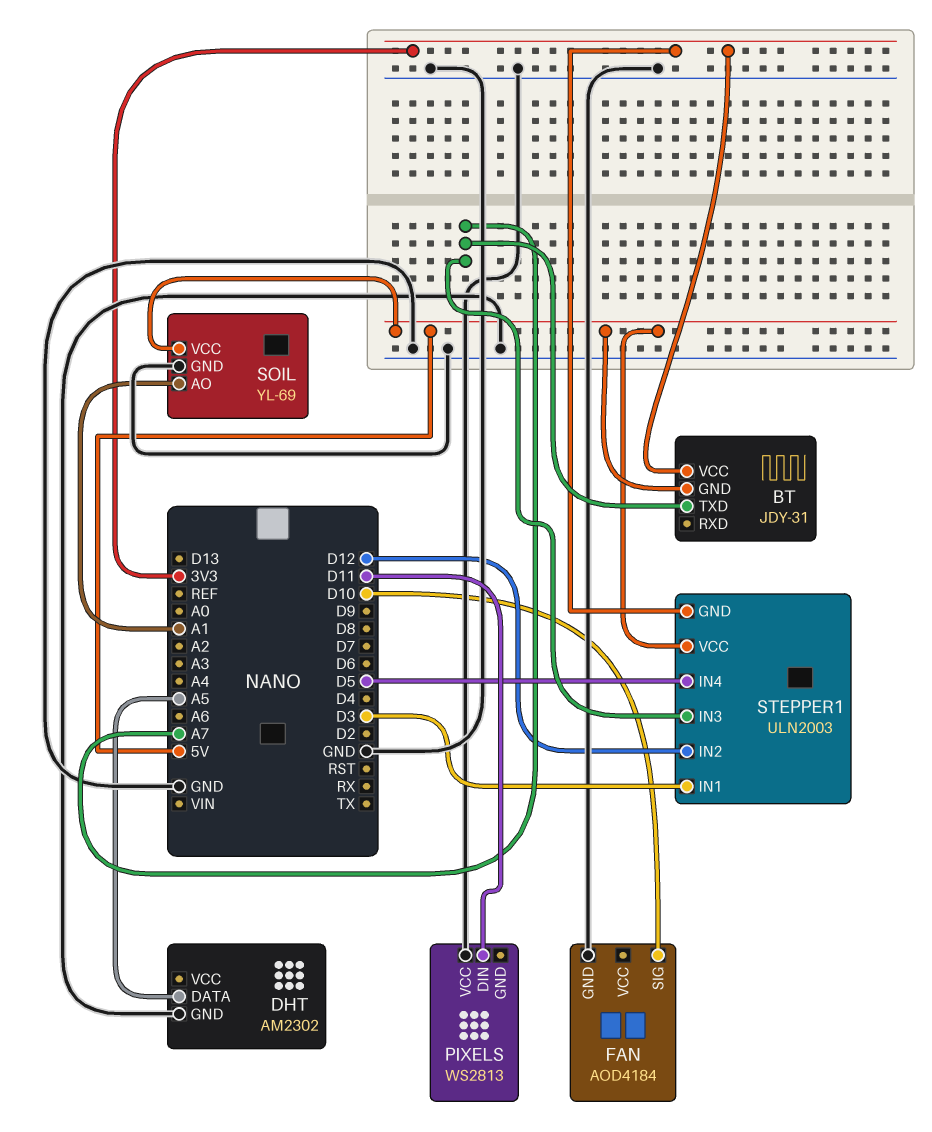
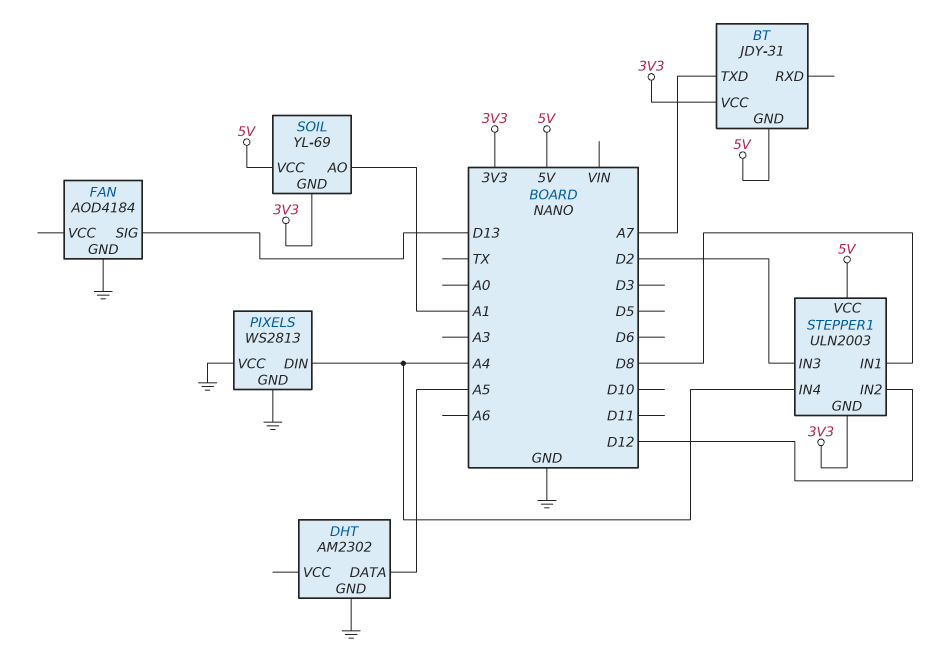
FAN pin SIG: D10 -> D13
PIXELS pin DIN: D11 -> A4
PIXELS pin GND: none -> GND
SOIL pin GND: GND -> 3V3
STEPPER1 pin IN1: D3 -> D8
STEPPER1 pin IN3: A7 -> D2
STEPPER1 pin IN4: D5 -> A4

